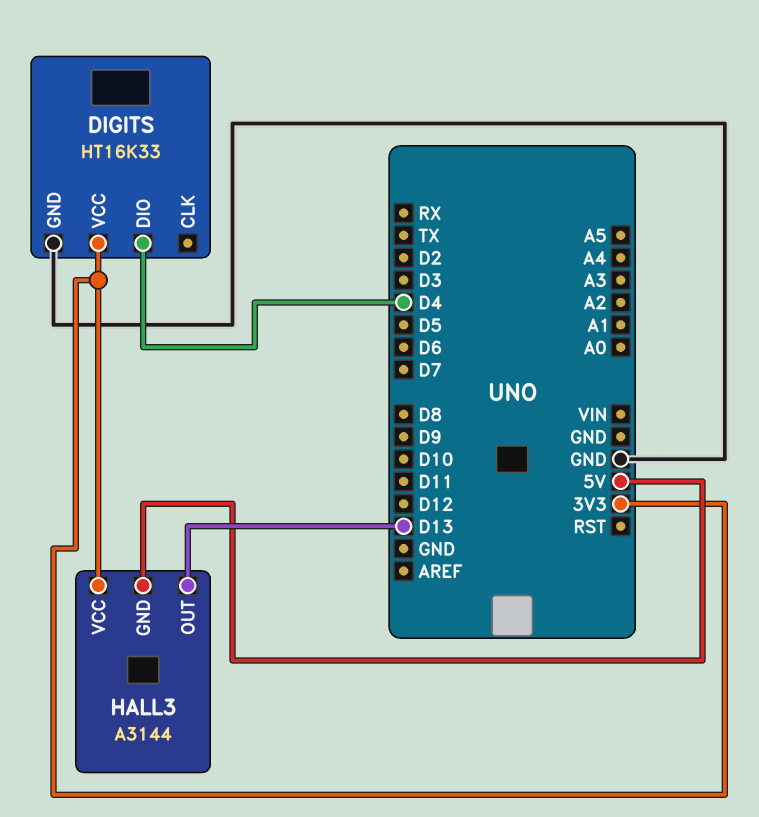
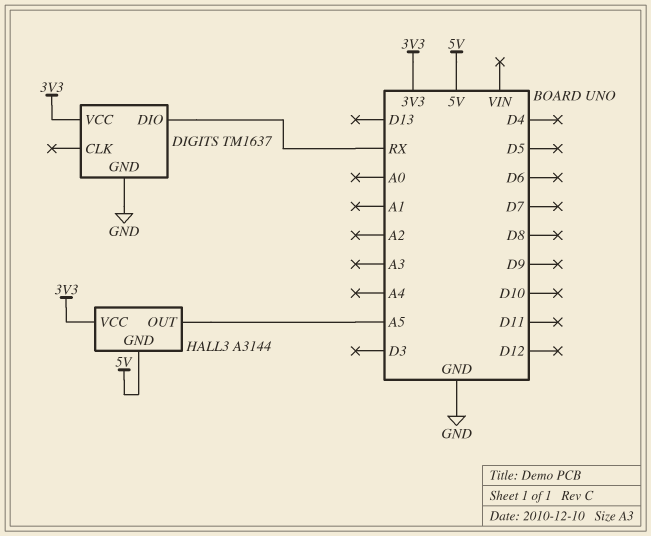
DIGITS: HT16K33 -> TM1637
DIGITS pin DIO: D4 -> RX
HALL3 pin OUT: D13 -> A5

